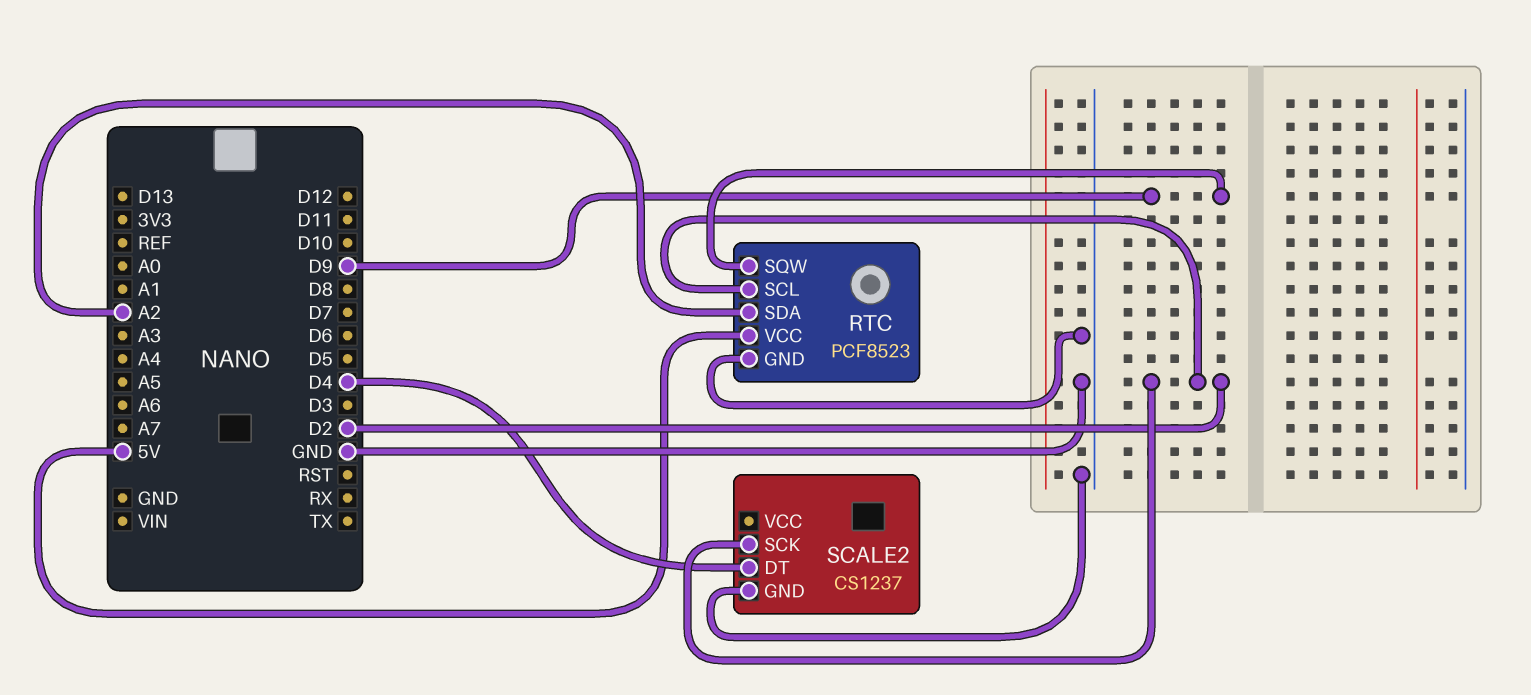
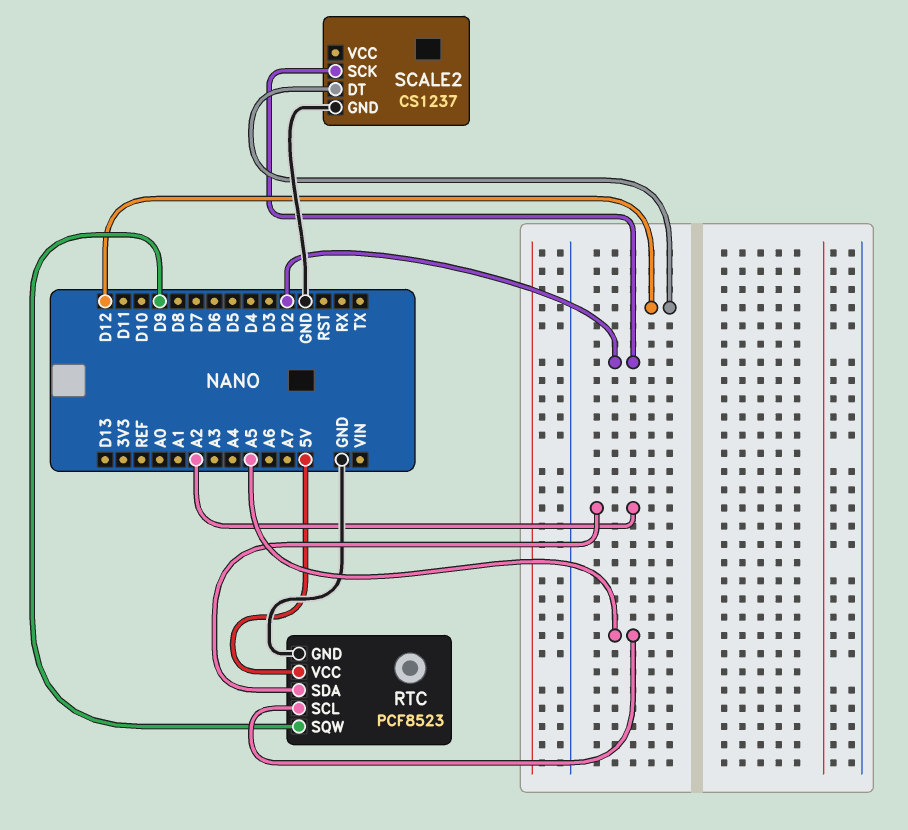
RTC pin SCL: D2 -> A5
SCALE2 pin DT: D4 -> D12

